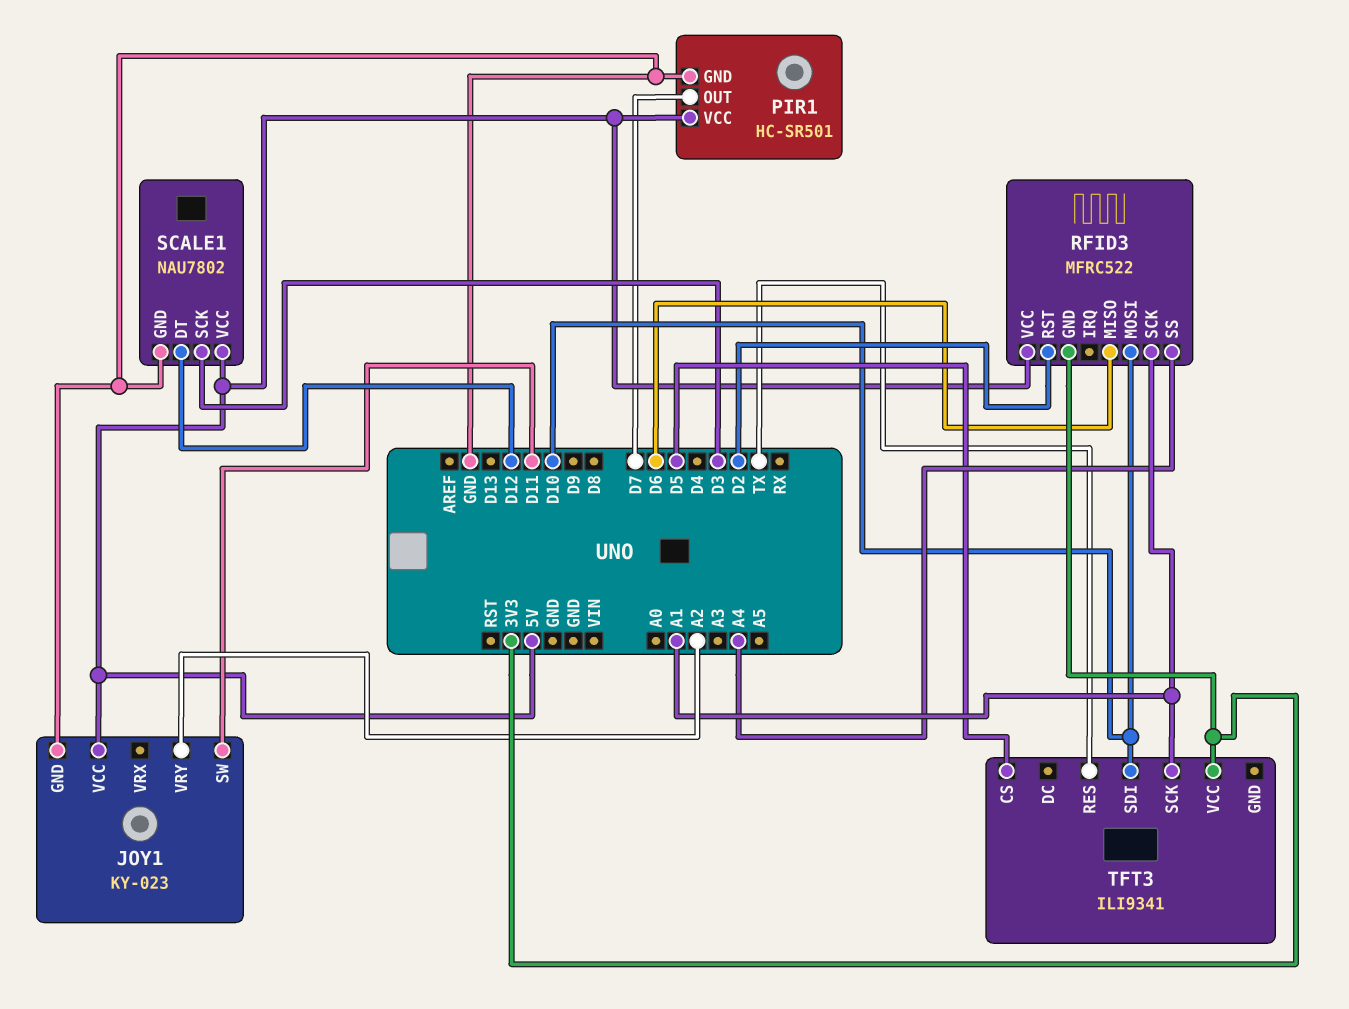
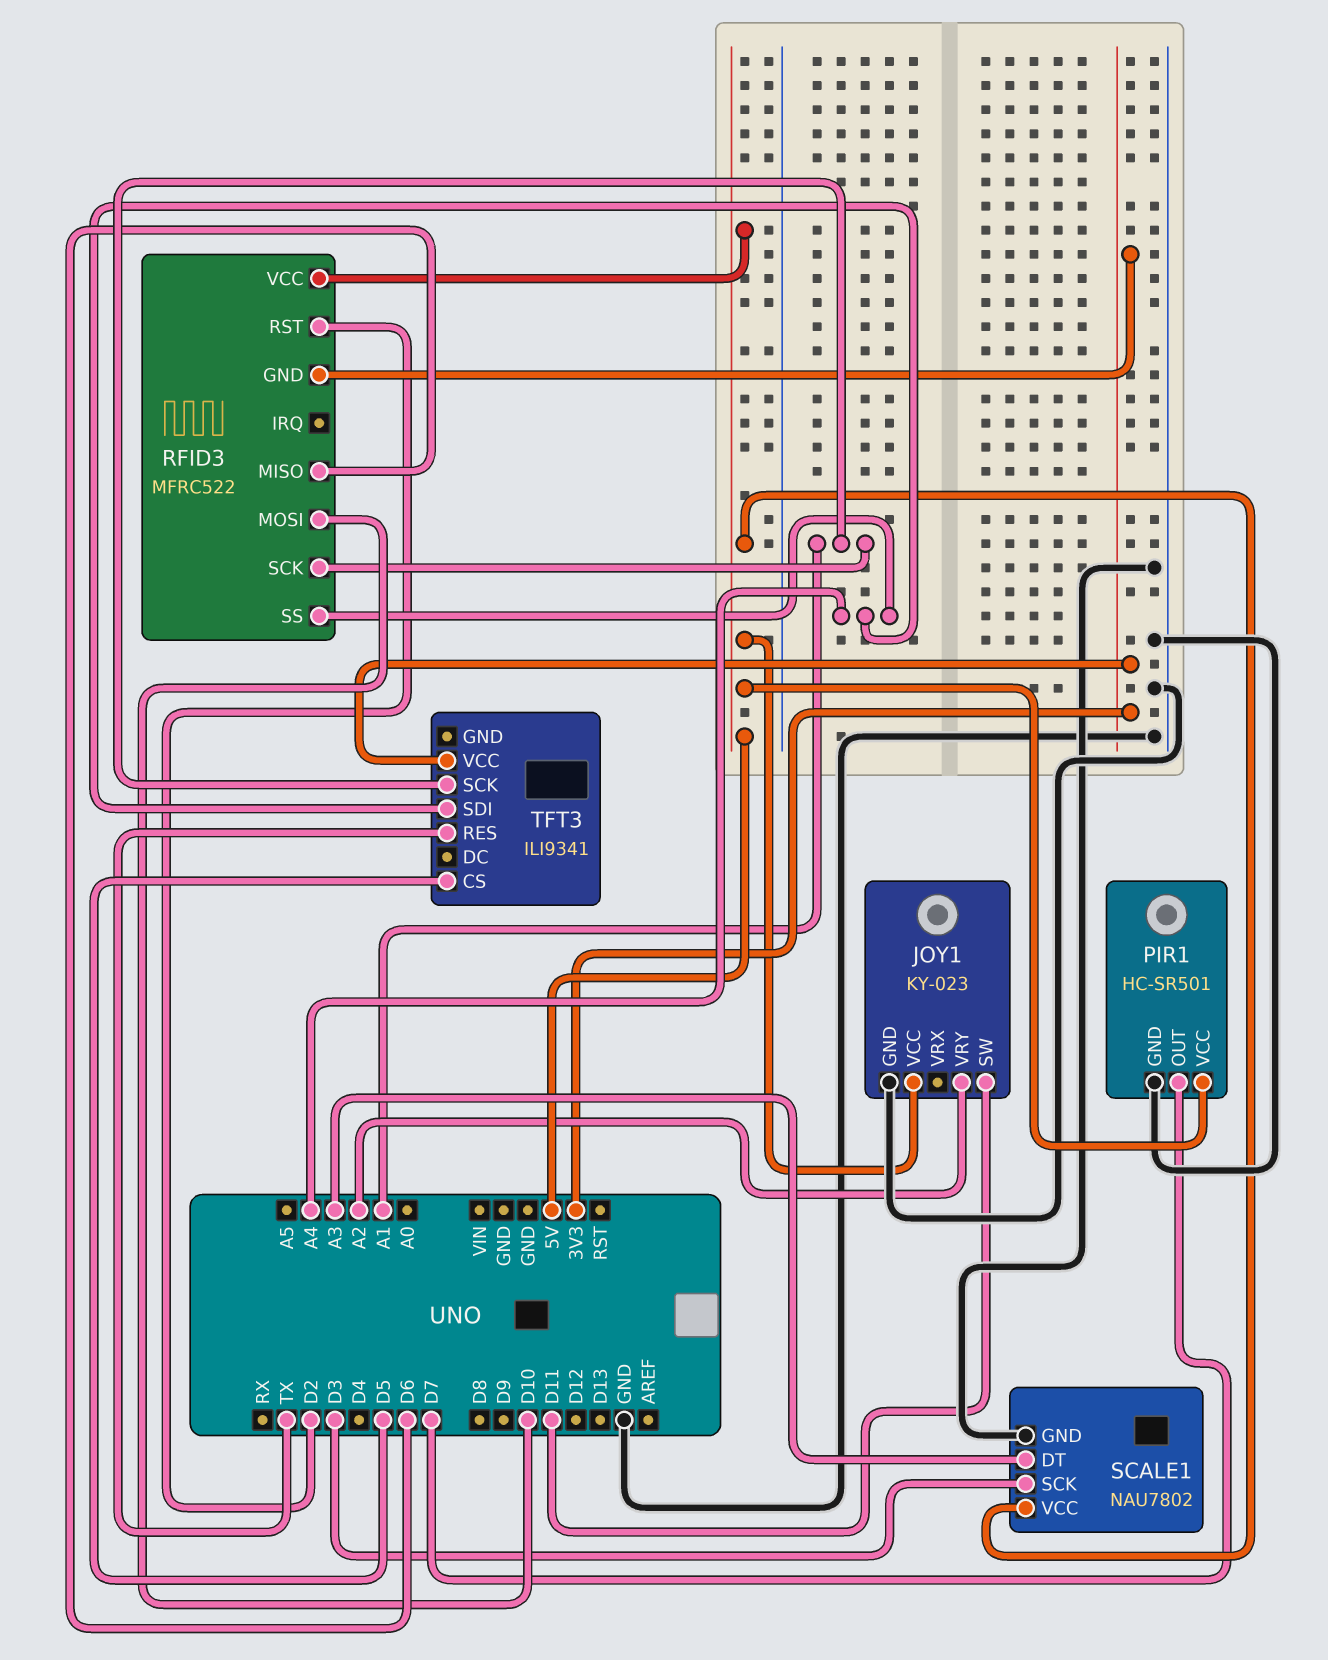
SCALE1 pin DT: D12 -> A3
TFT3 pin SDI: D10 -> A4

